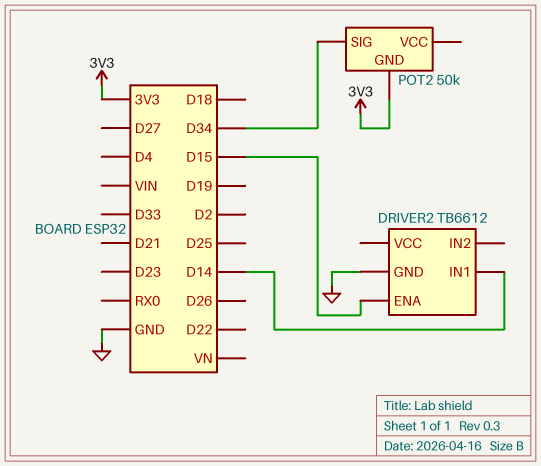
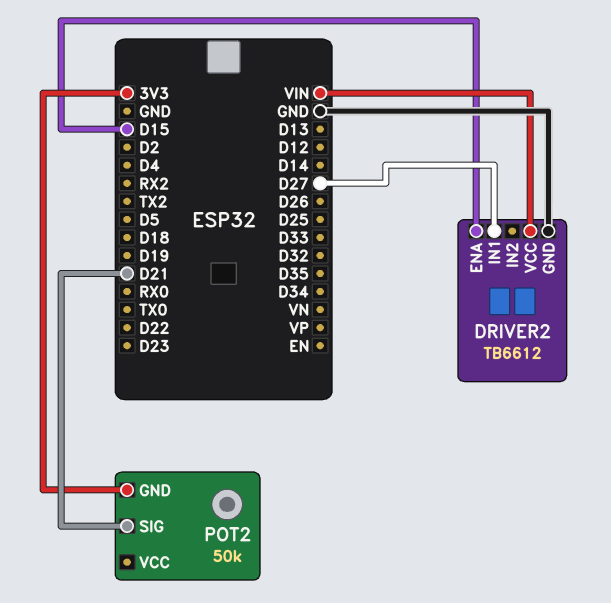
DRIVER2 pin IN1: D14 -> D27
DRIVER2 pin VCC: none -> VIN
POT2 pin SIG: D34 -> D21

